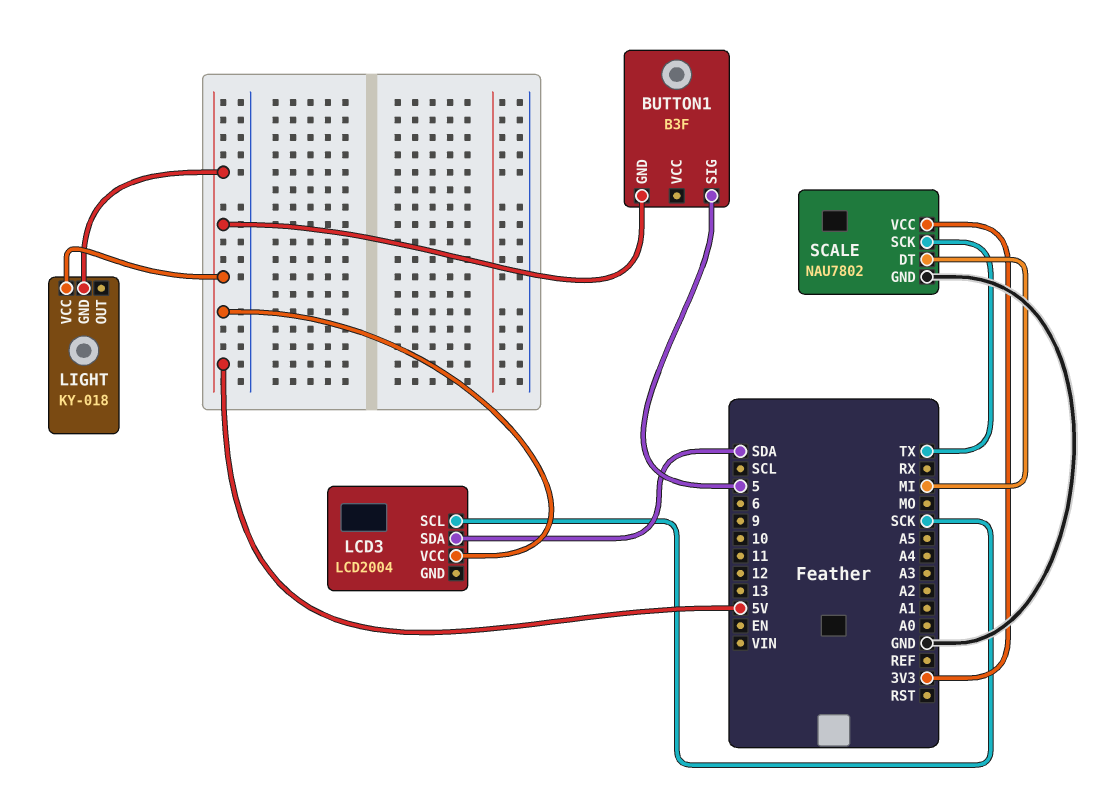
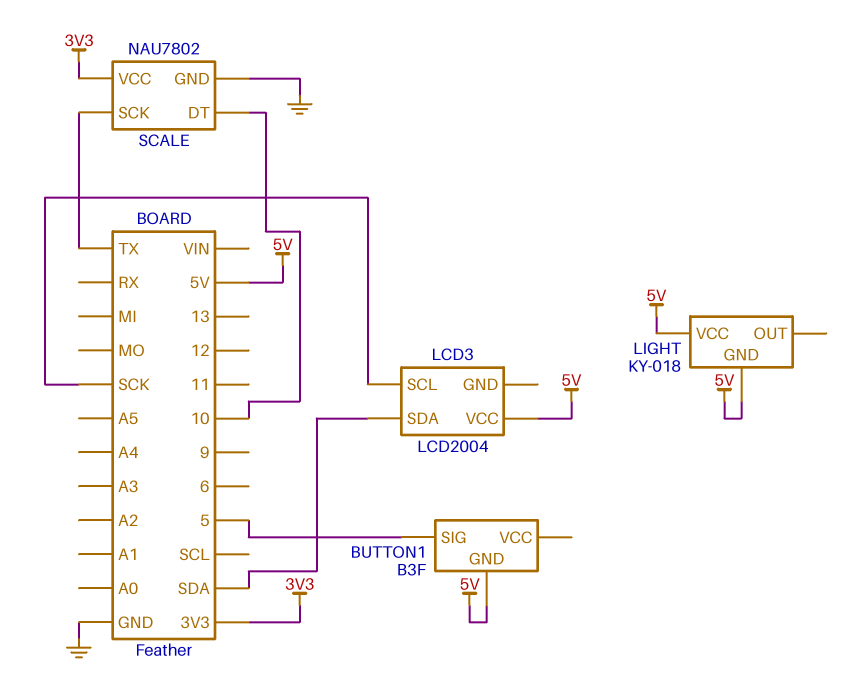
SCALE pin DT: MI -> 10

